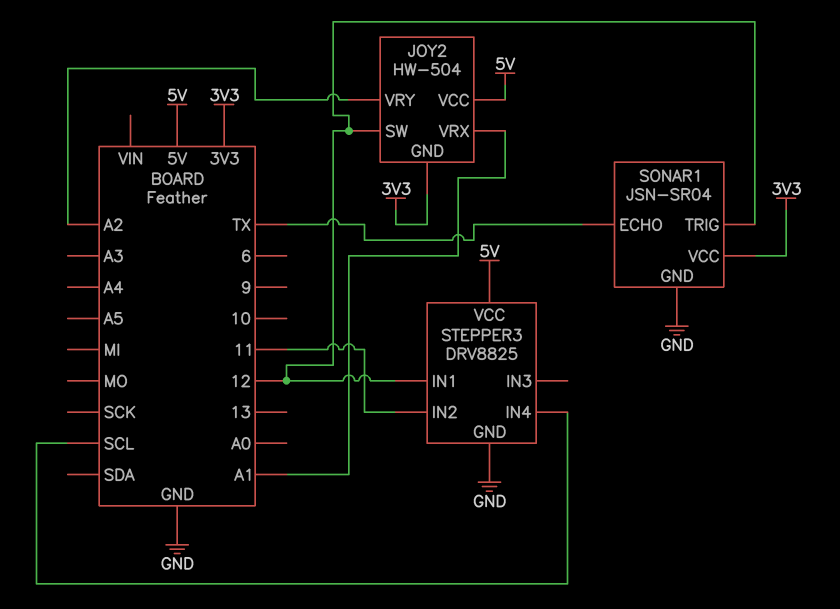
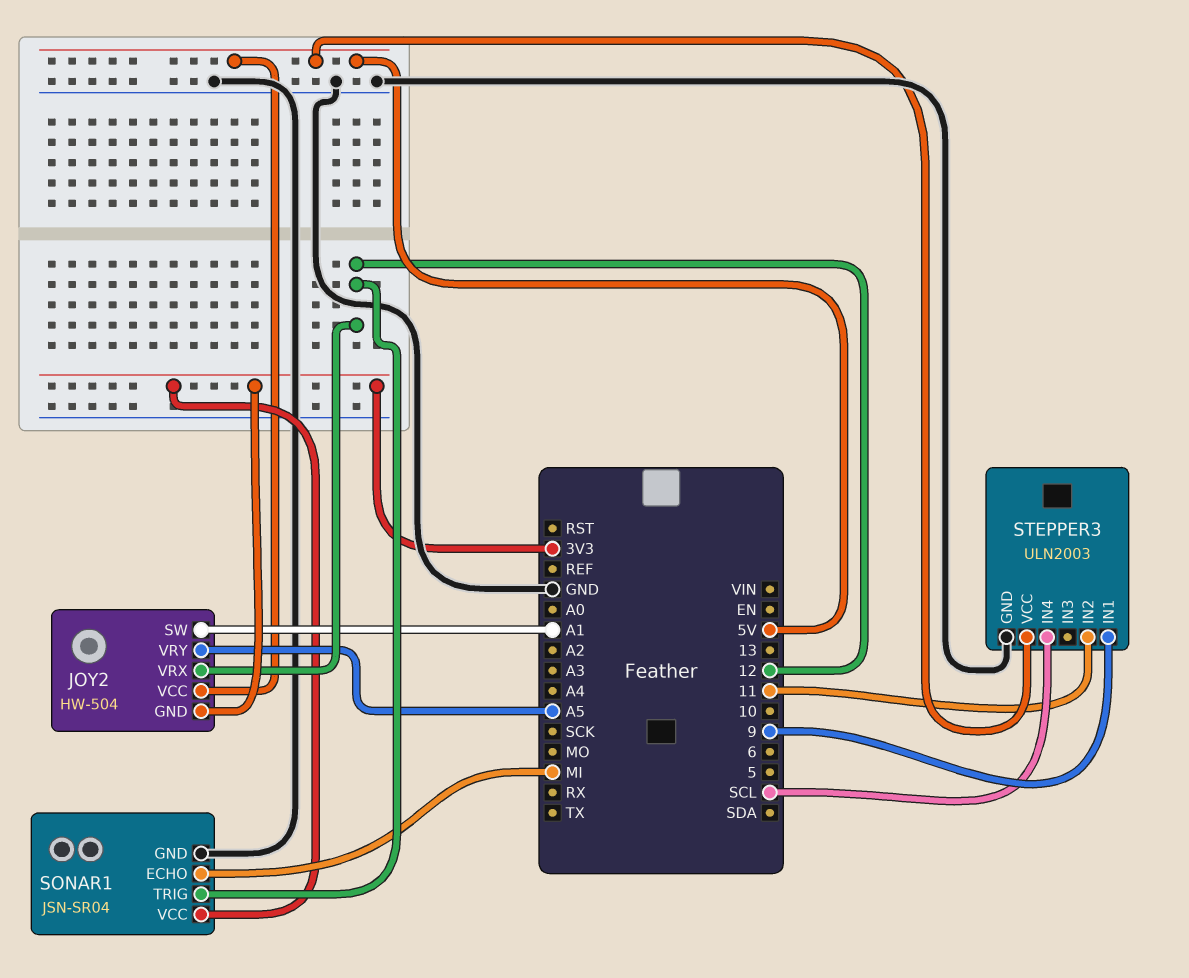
JOY2 pin SW: 12 -> A1
JOY2 pin VRX: A1 -> 12
JOY2 pin VRY: A2 -> A5
SONAR1 pin ECHO: TX -> MI
STEPPER3: DRV8825 -> ULN2003
STEPPER3 pin IN1: 12 -> 9

